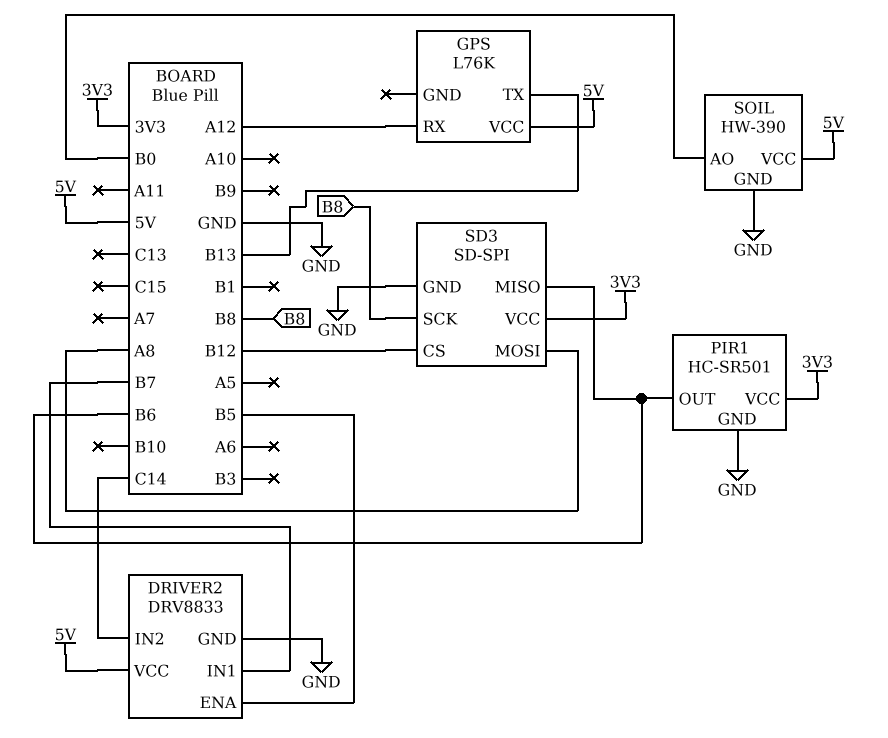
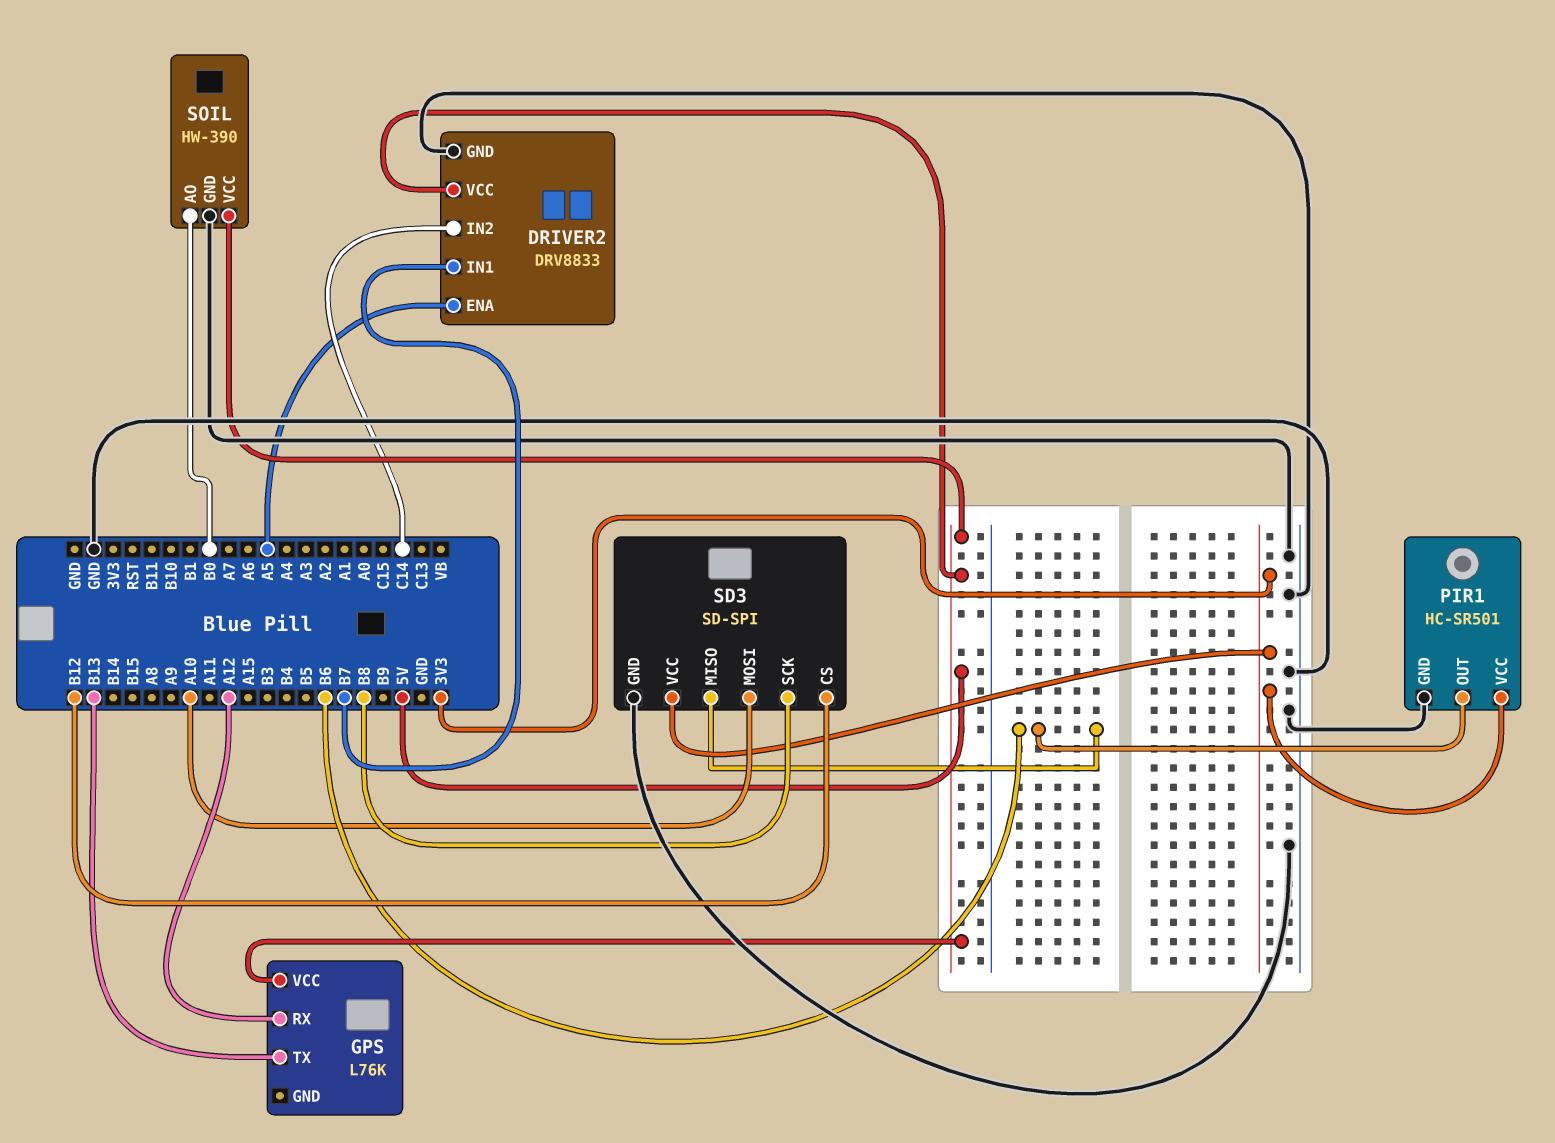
DRIVER2 pin ENA: B5 -> A5
SD3 pin MOSI: A8 -> A10

